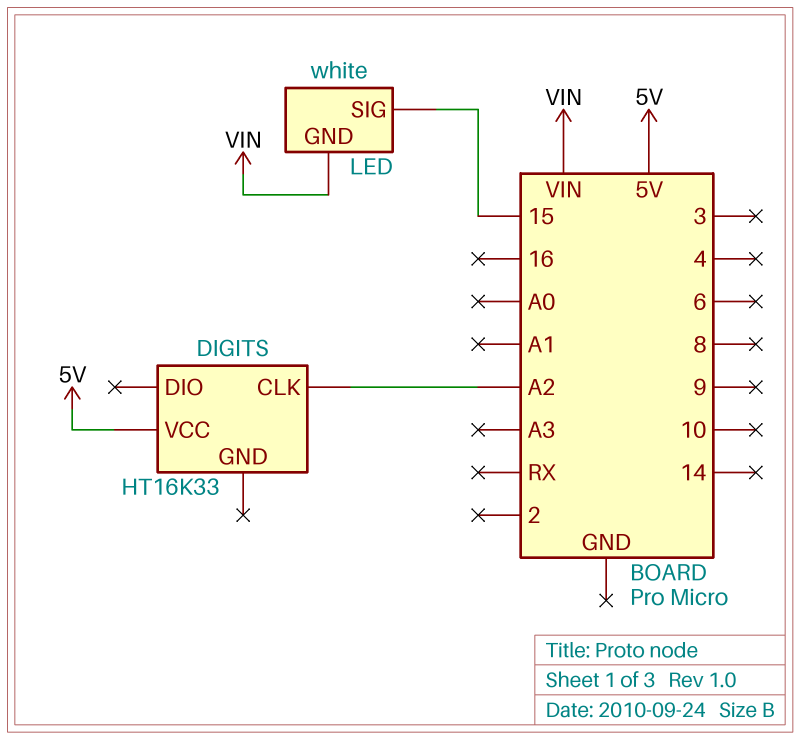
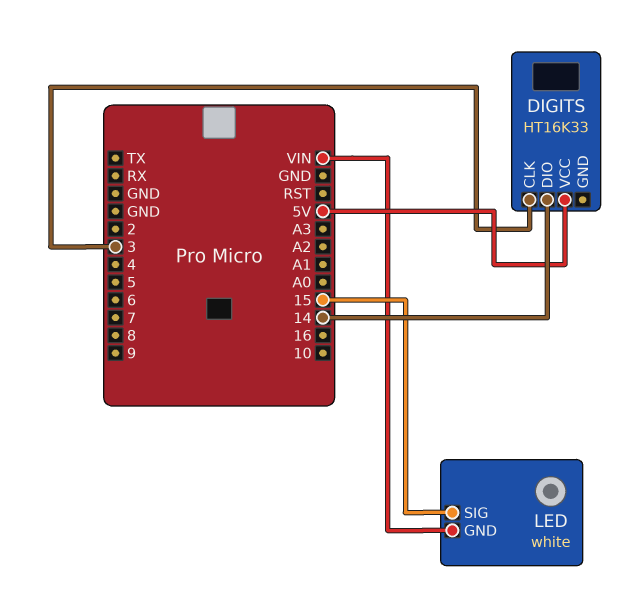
DIGITS pin CLK: A2 -> 3
DIGITS pin DIO: none -> 14

